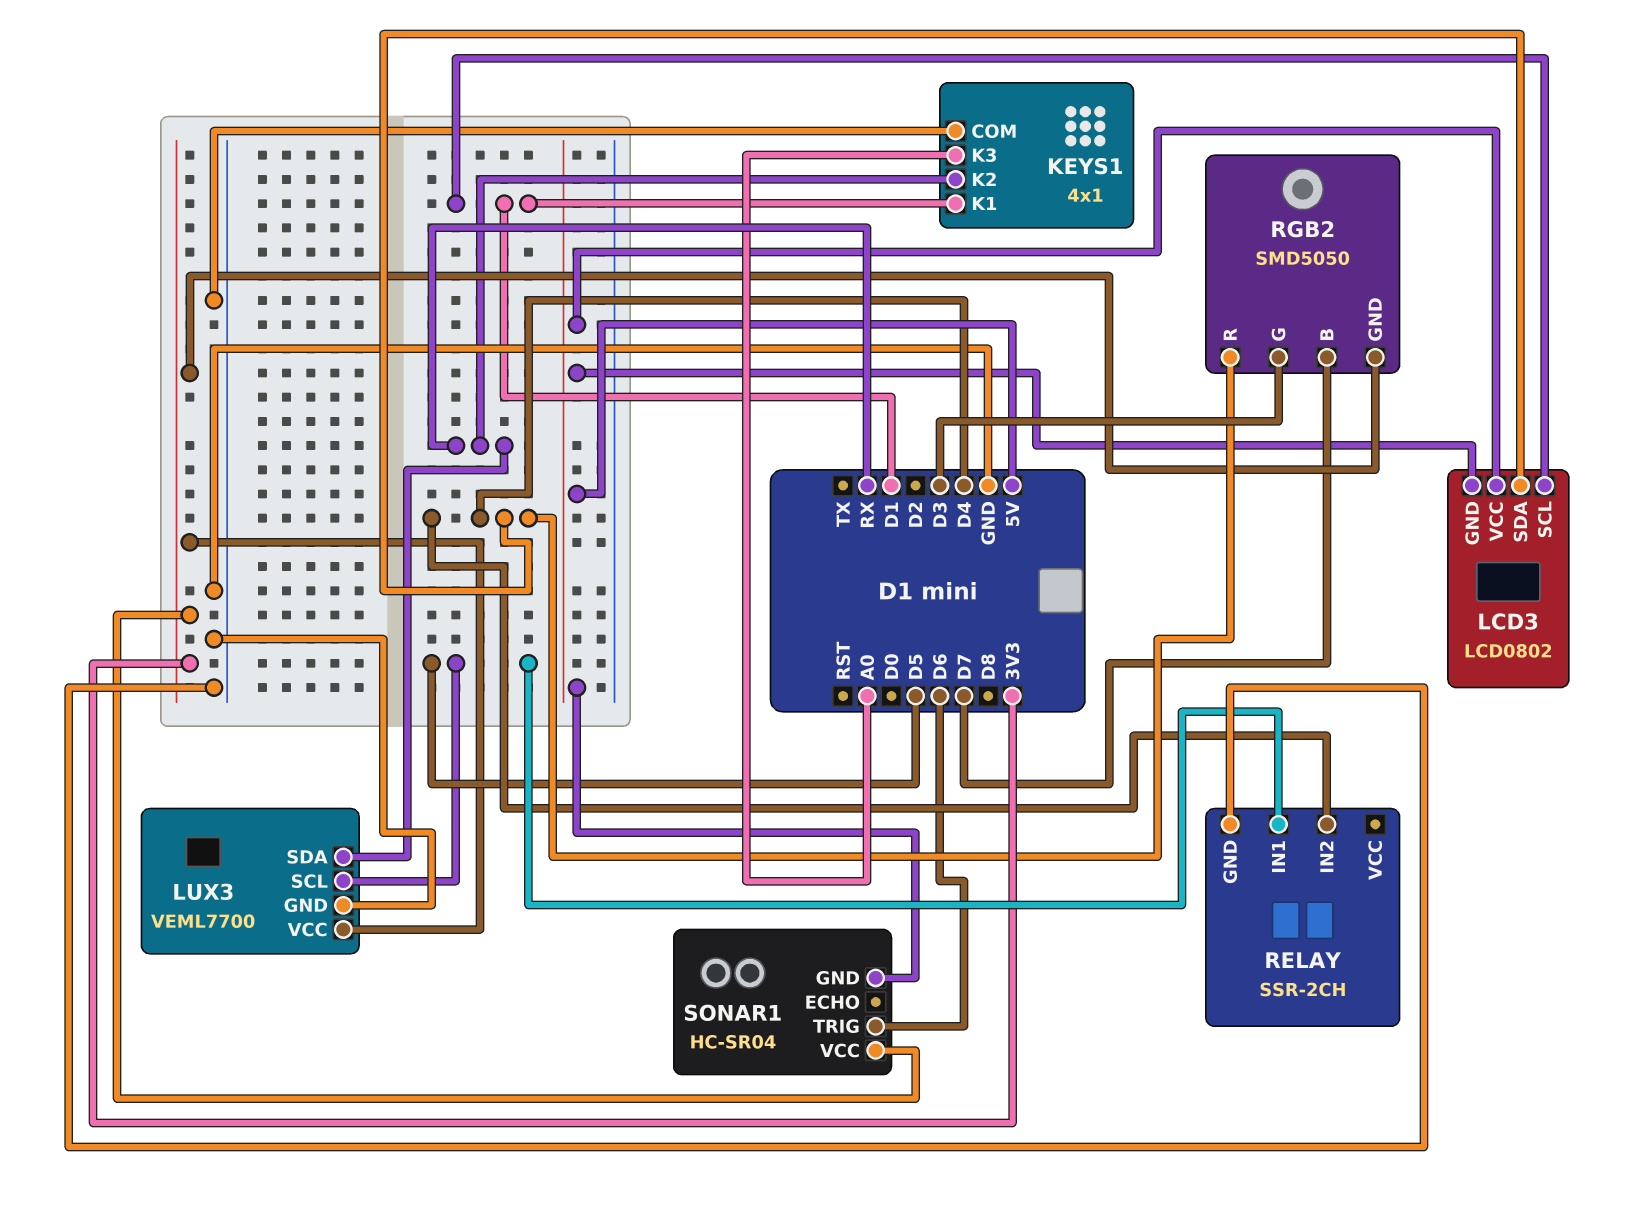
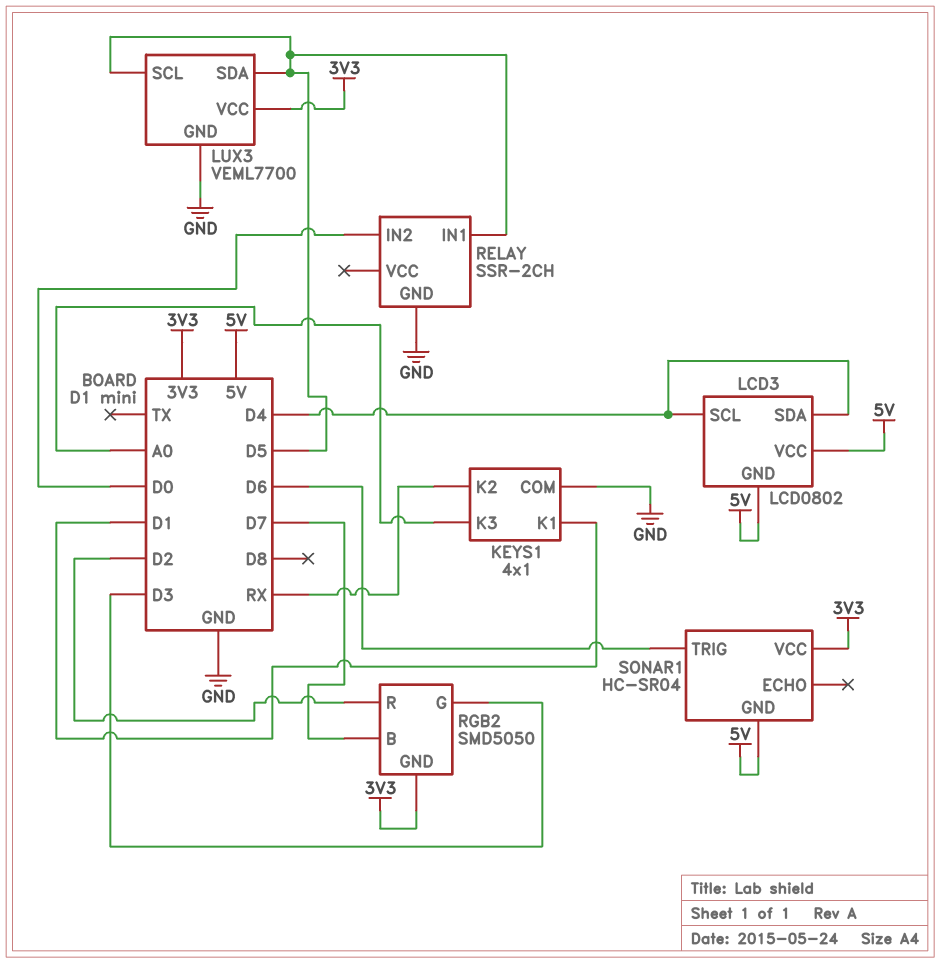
LCD3 pin SCL: D1 -> D4
LUX3 pin SDA: RX -> D5
RELAY pin IN2: D4 -> D0
RGB2 pin R: D4 -> D2

